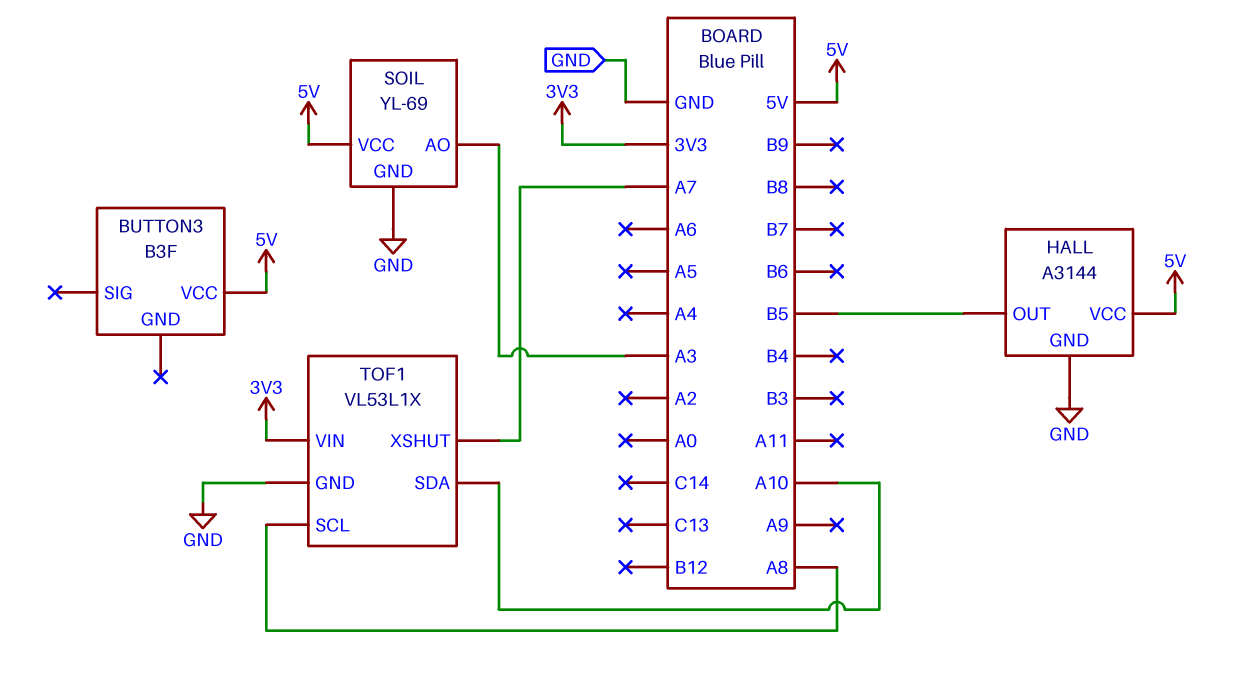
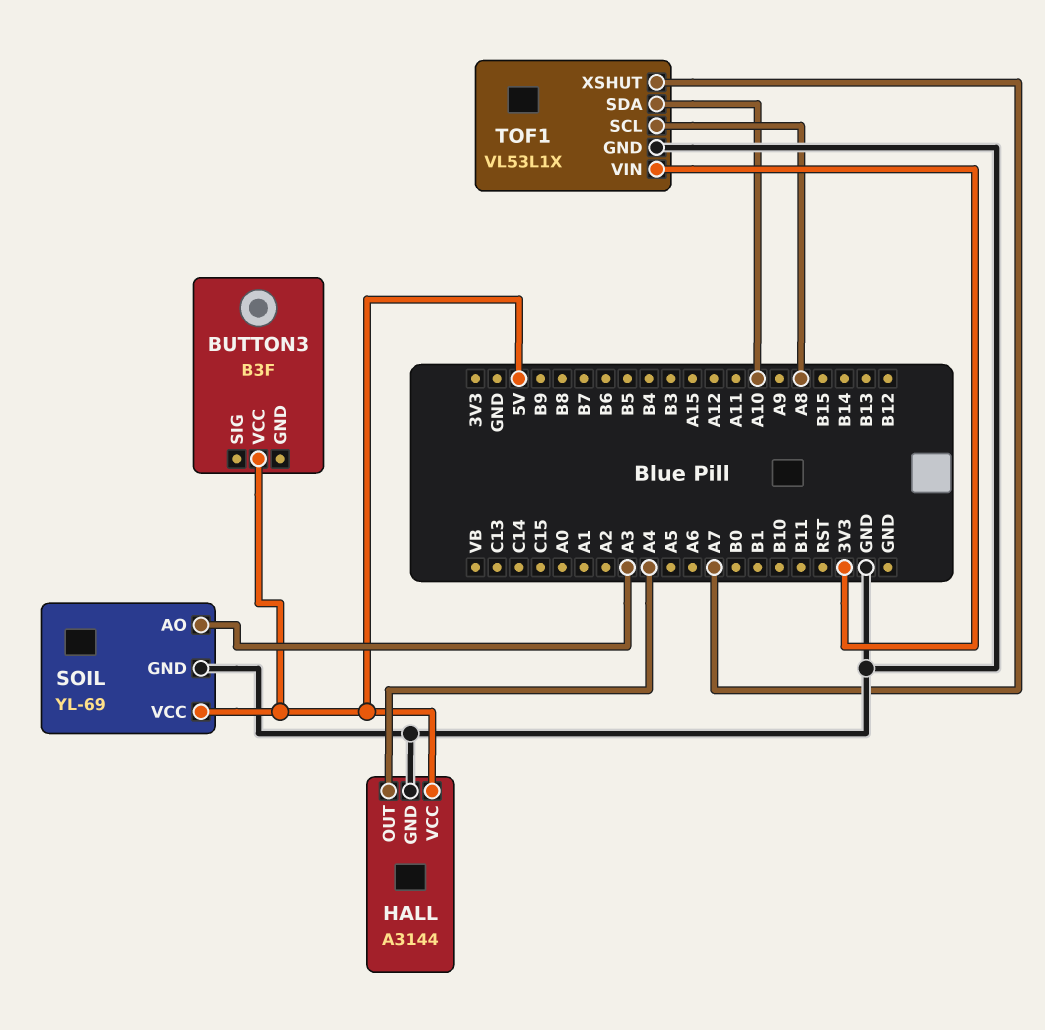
HALL pin OUT: B5 -> A4

